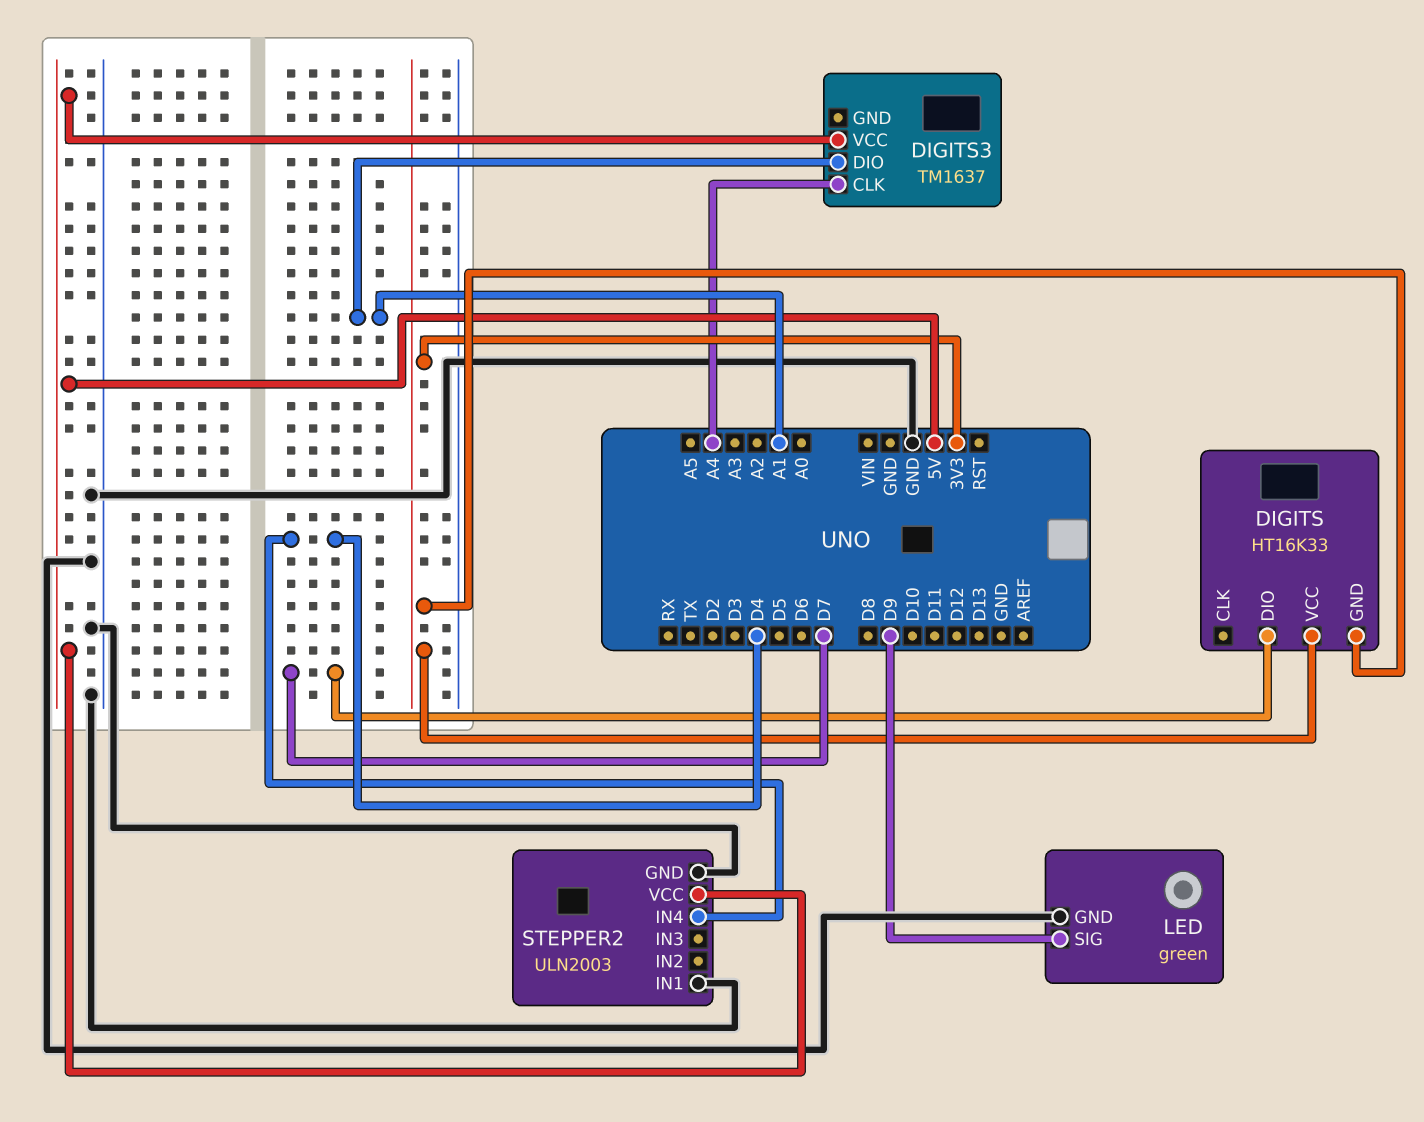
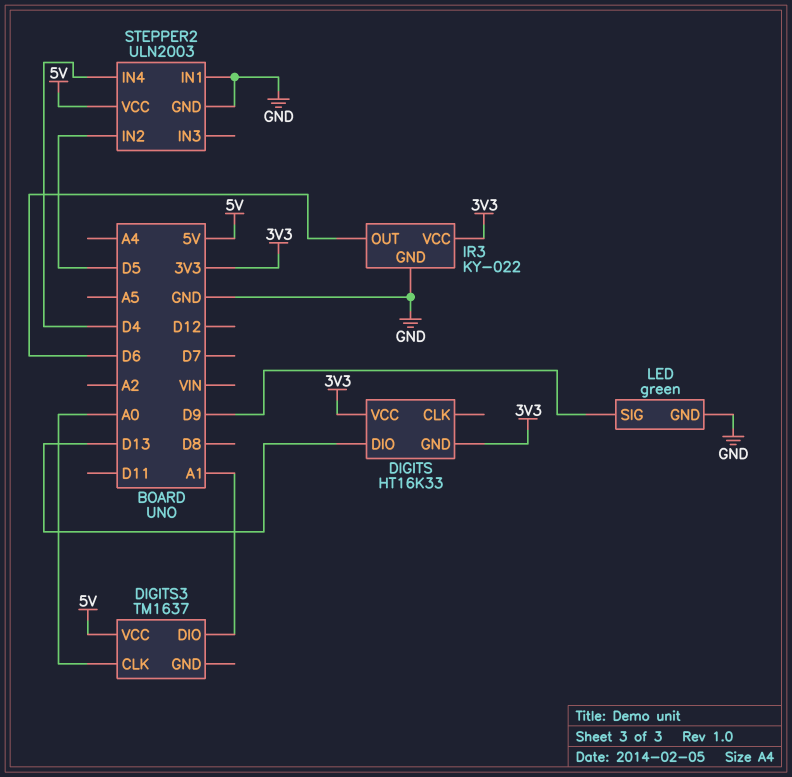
DIGITS pin DIO: D7 -> D13
DIGITS3 pin CLK: A4 -> A0
IR3: none -> KY-022
IR3 pin GND: none -> GND
IR3 pin OUT: none -> D6
IR3 pin VCC: none -> 3V3
STEPPER2 pin IN2: none -> D5

